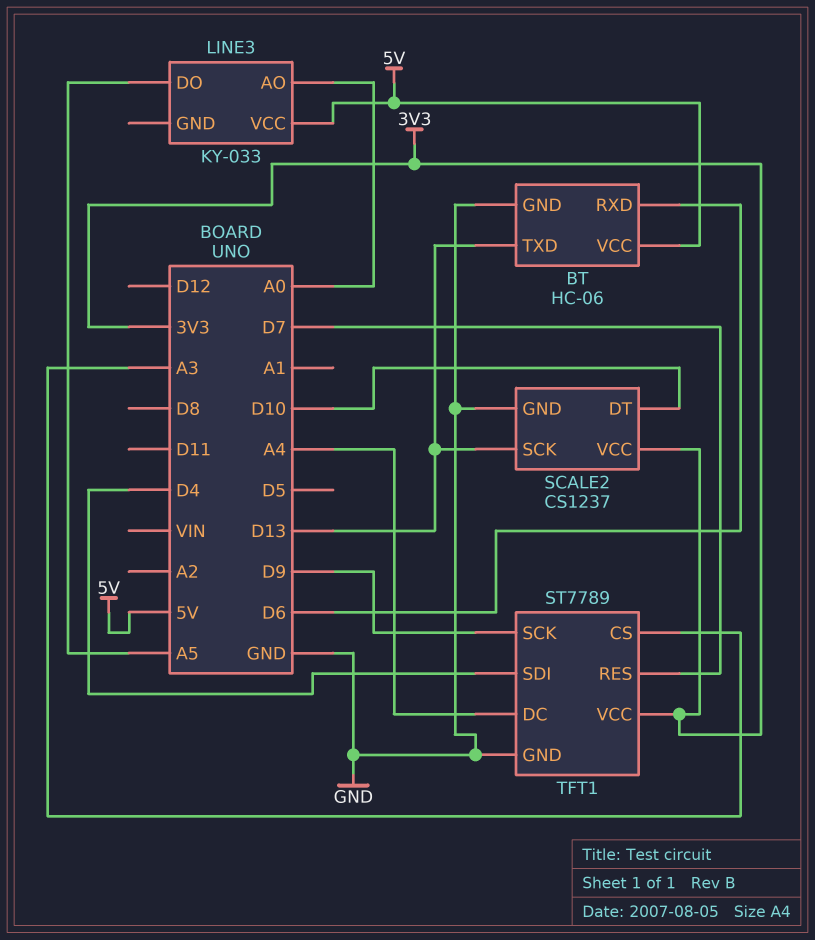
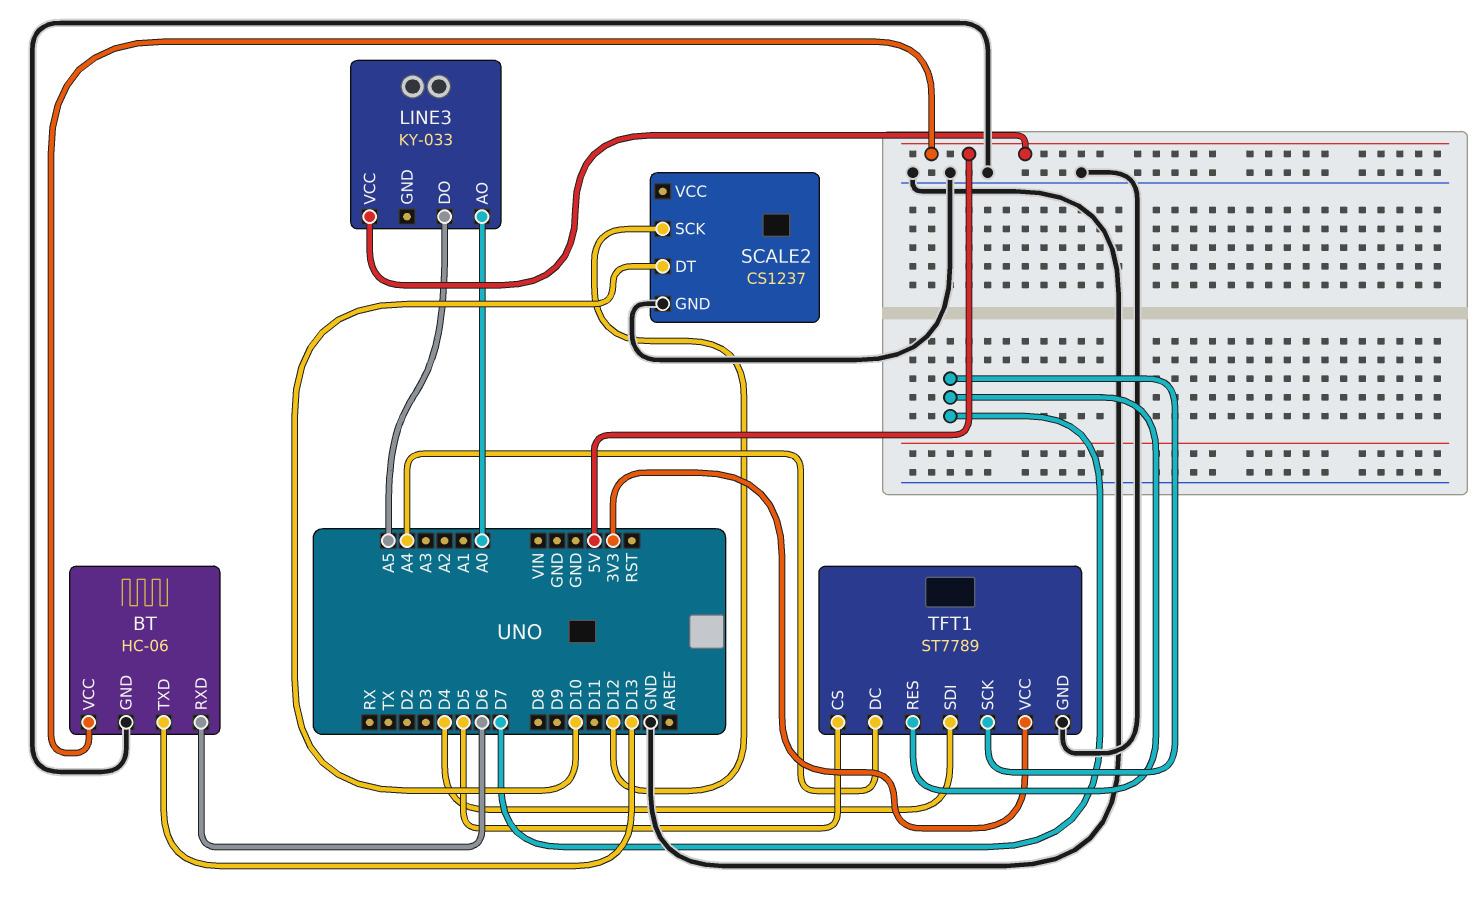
SCALE2 pin SCK: D13 -> D12
SCALE2 pin VCC: 3V3 -> none
TFT1 pin CS: A3 -> D5
TFT1 pin SCK: D9 -> D7

